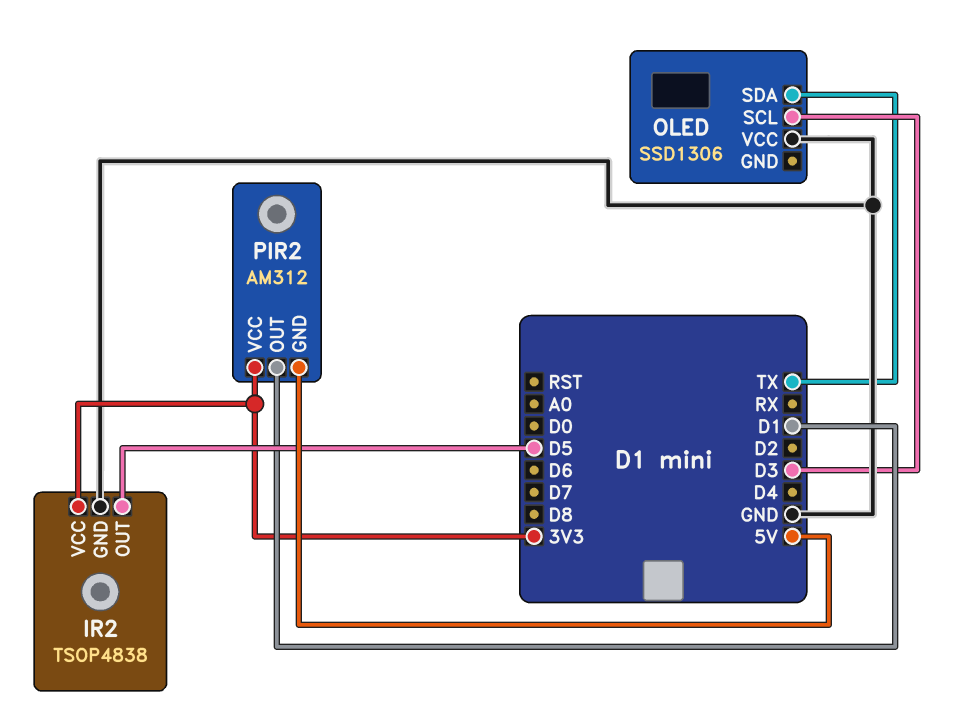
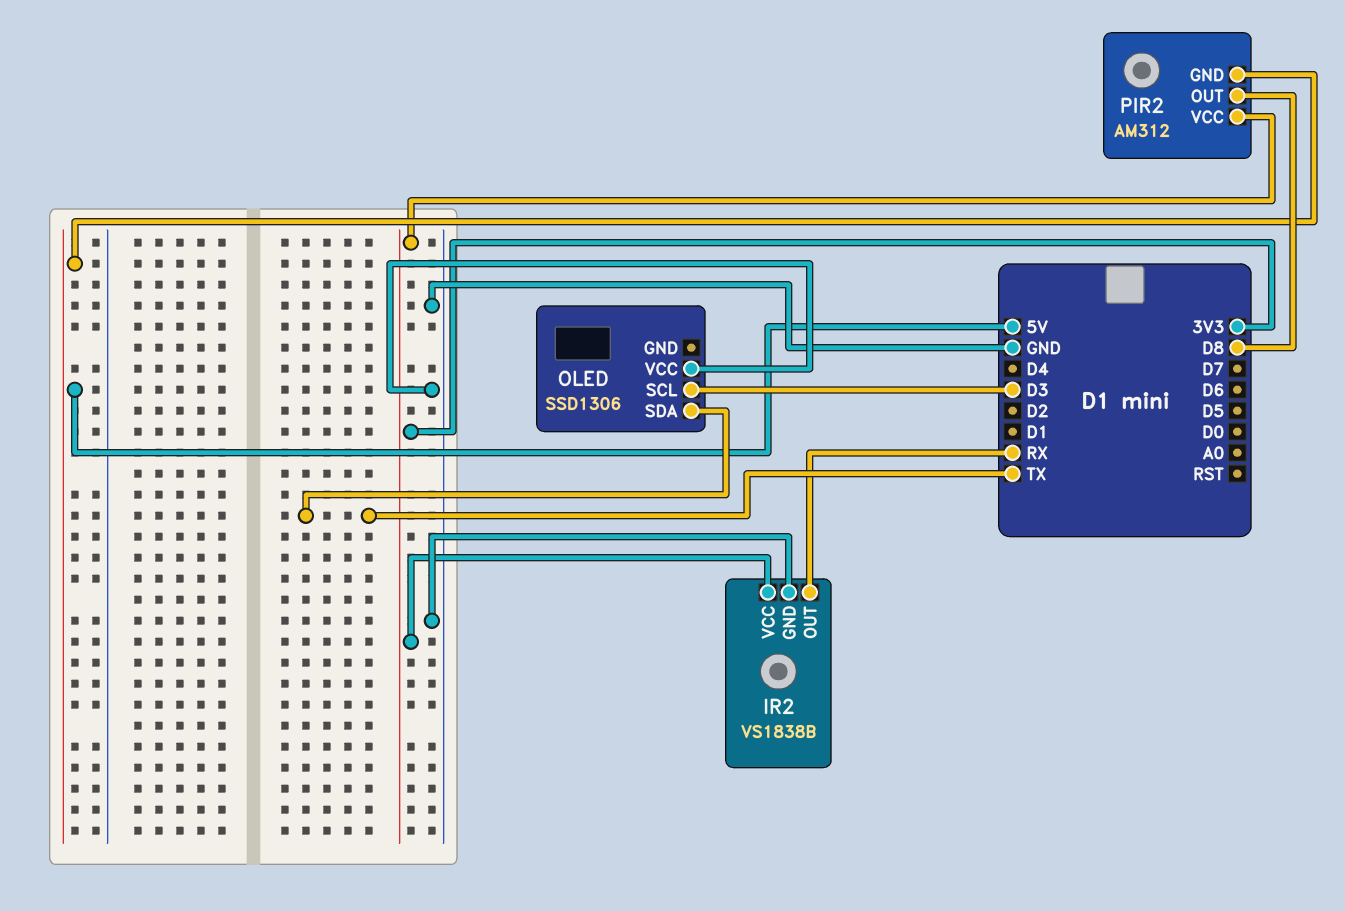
IR2: TSOP4838 -> VS1838B
IR2 pin OUT: D5 -> RX
PIR2 pin OUT: D1 -> D8

